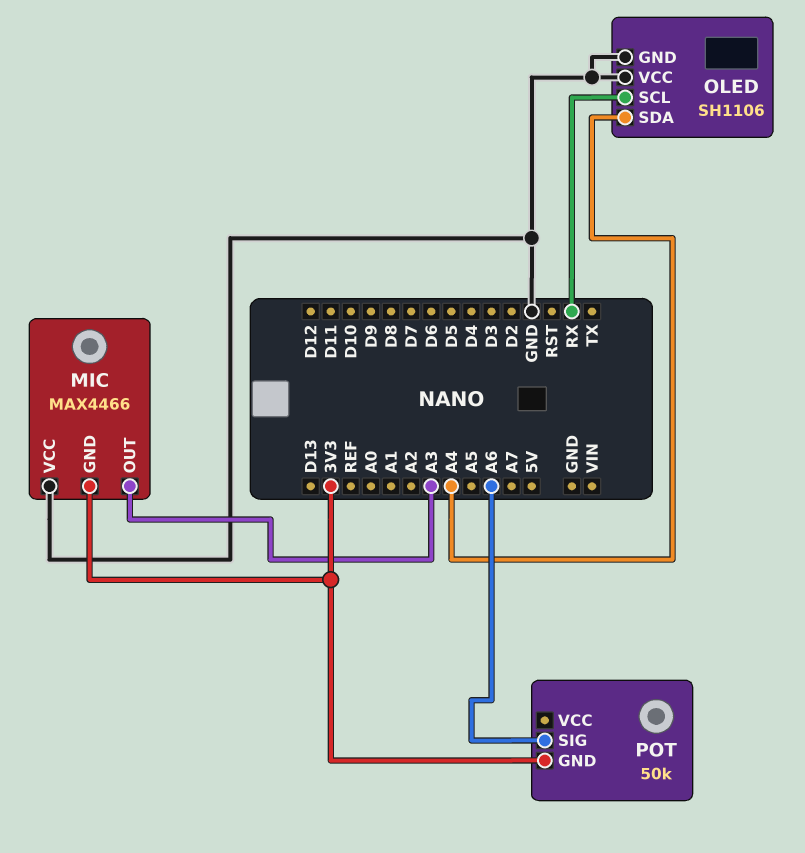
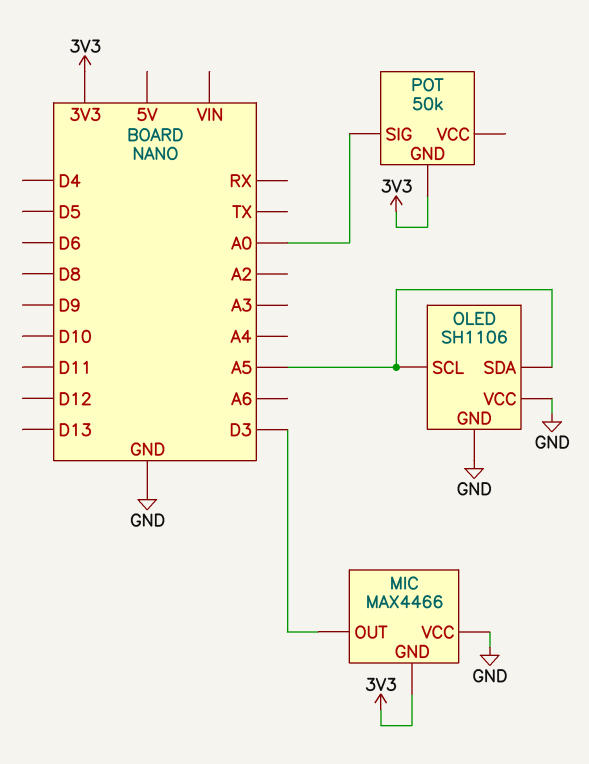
MIC pin OUT: A3 -> D3
OLED pin SCL: RX -> A5
OLED pin SDA: A4 -> A5
POT pin SIG: A6 -> A0

